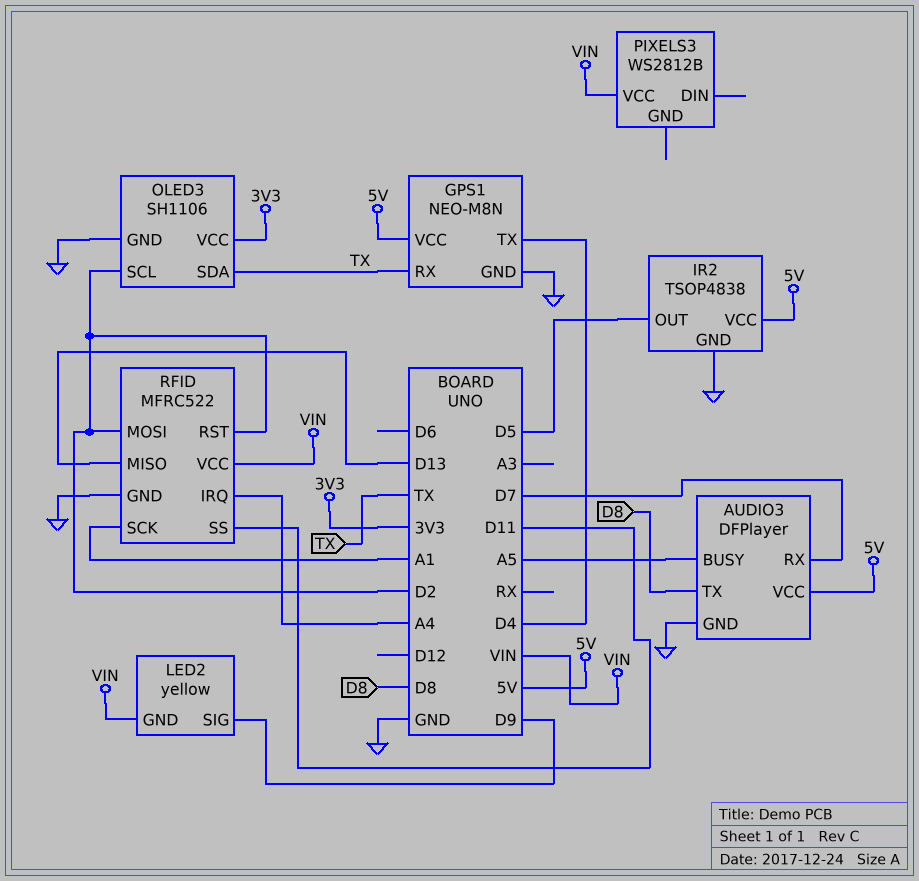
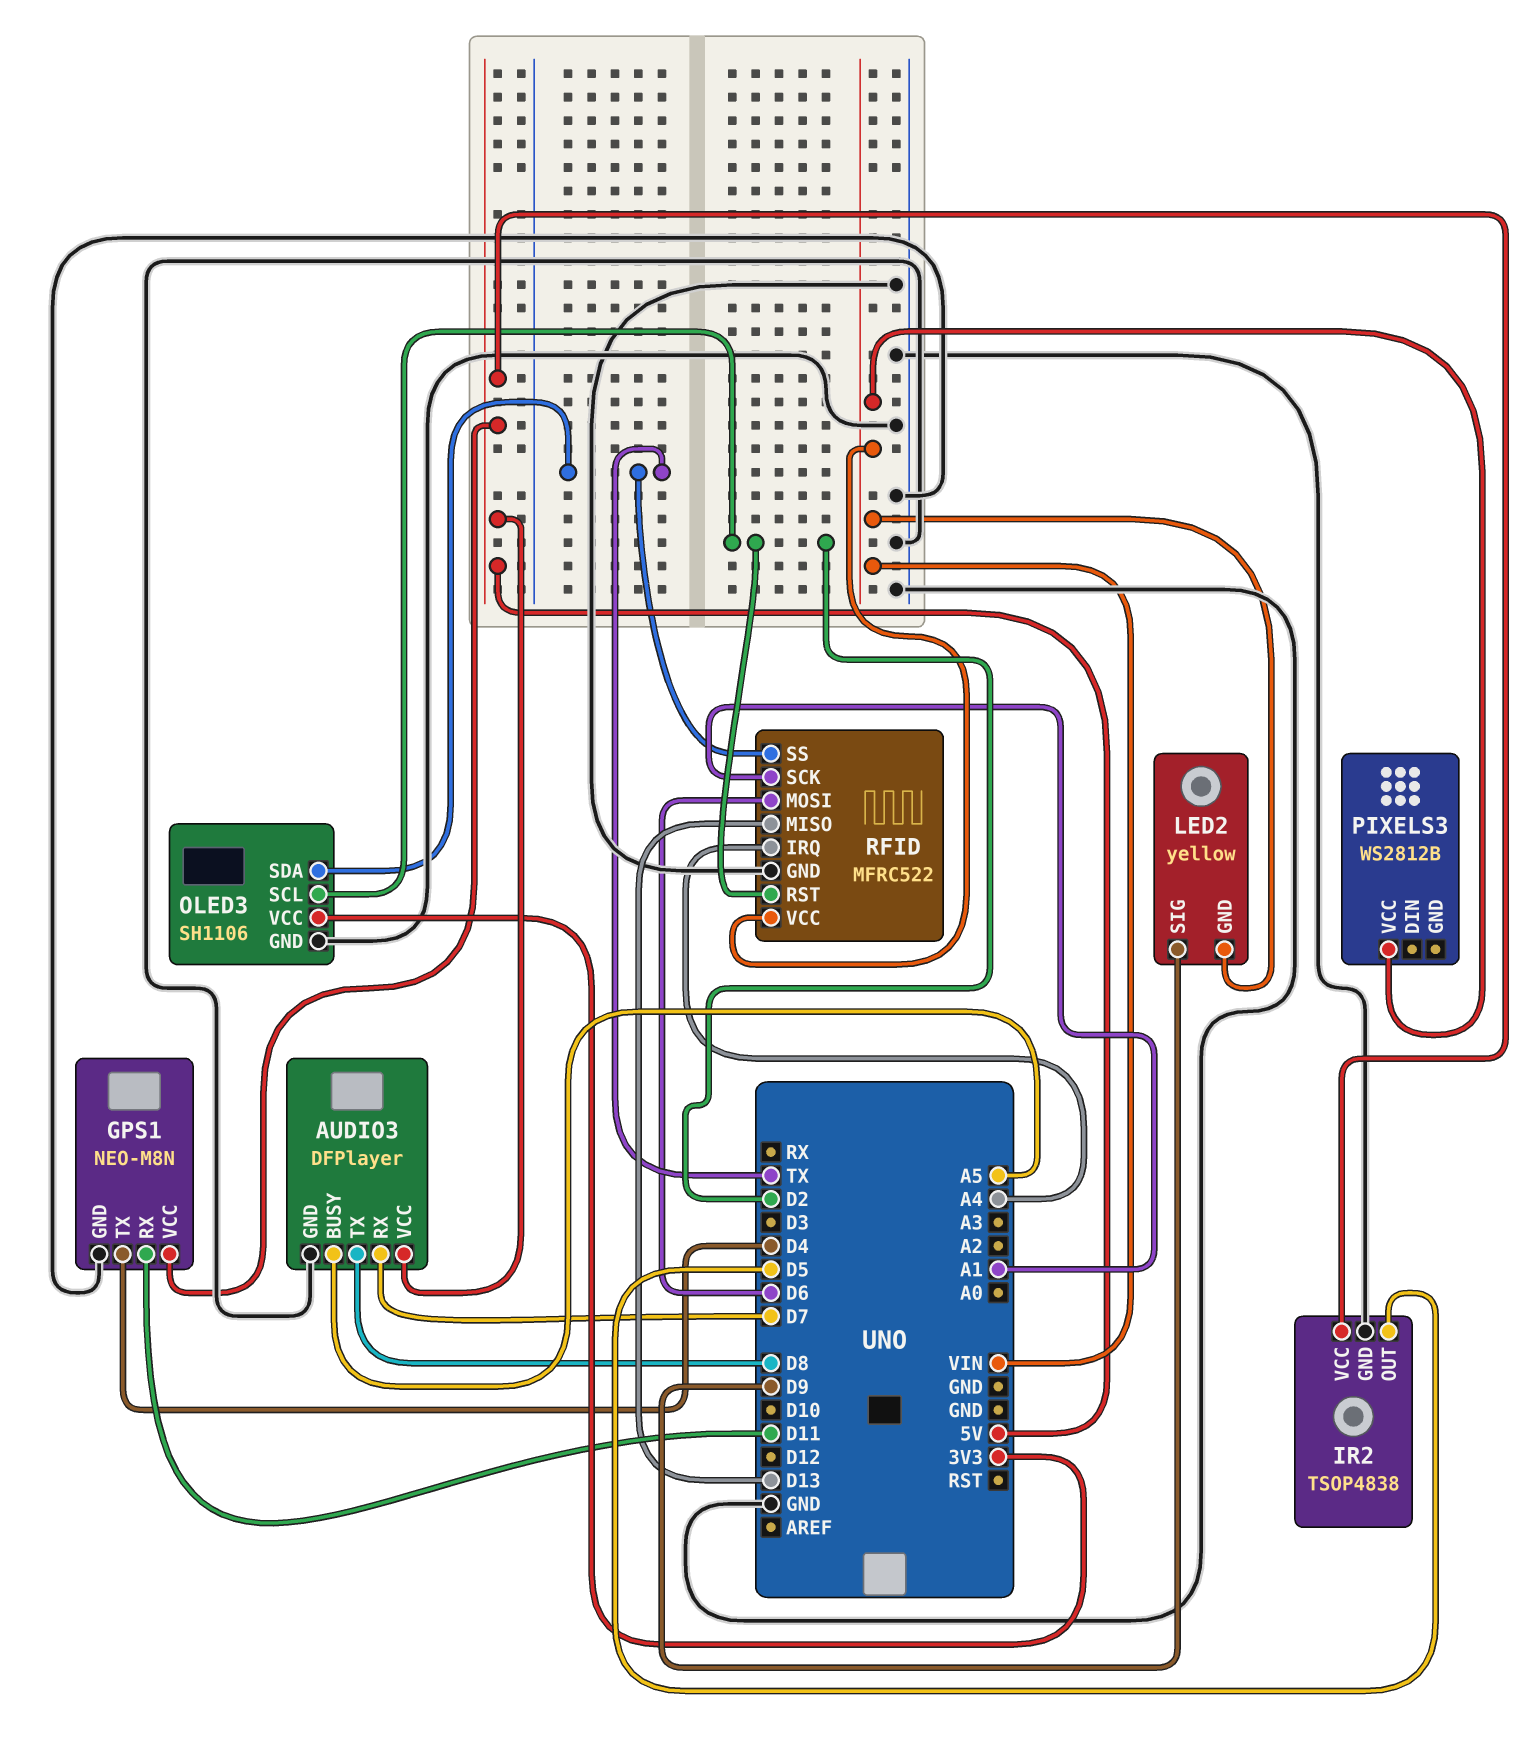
GPS1 pin RX: TX -> D11
RFID pin MOSI: D2 -> D6
RFID pin SS: D11 -> TX

